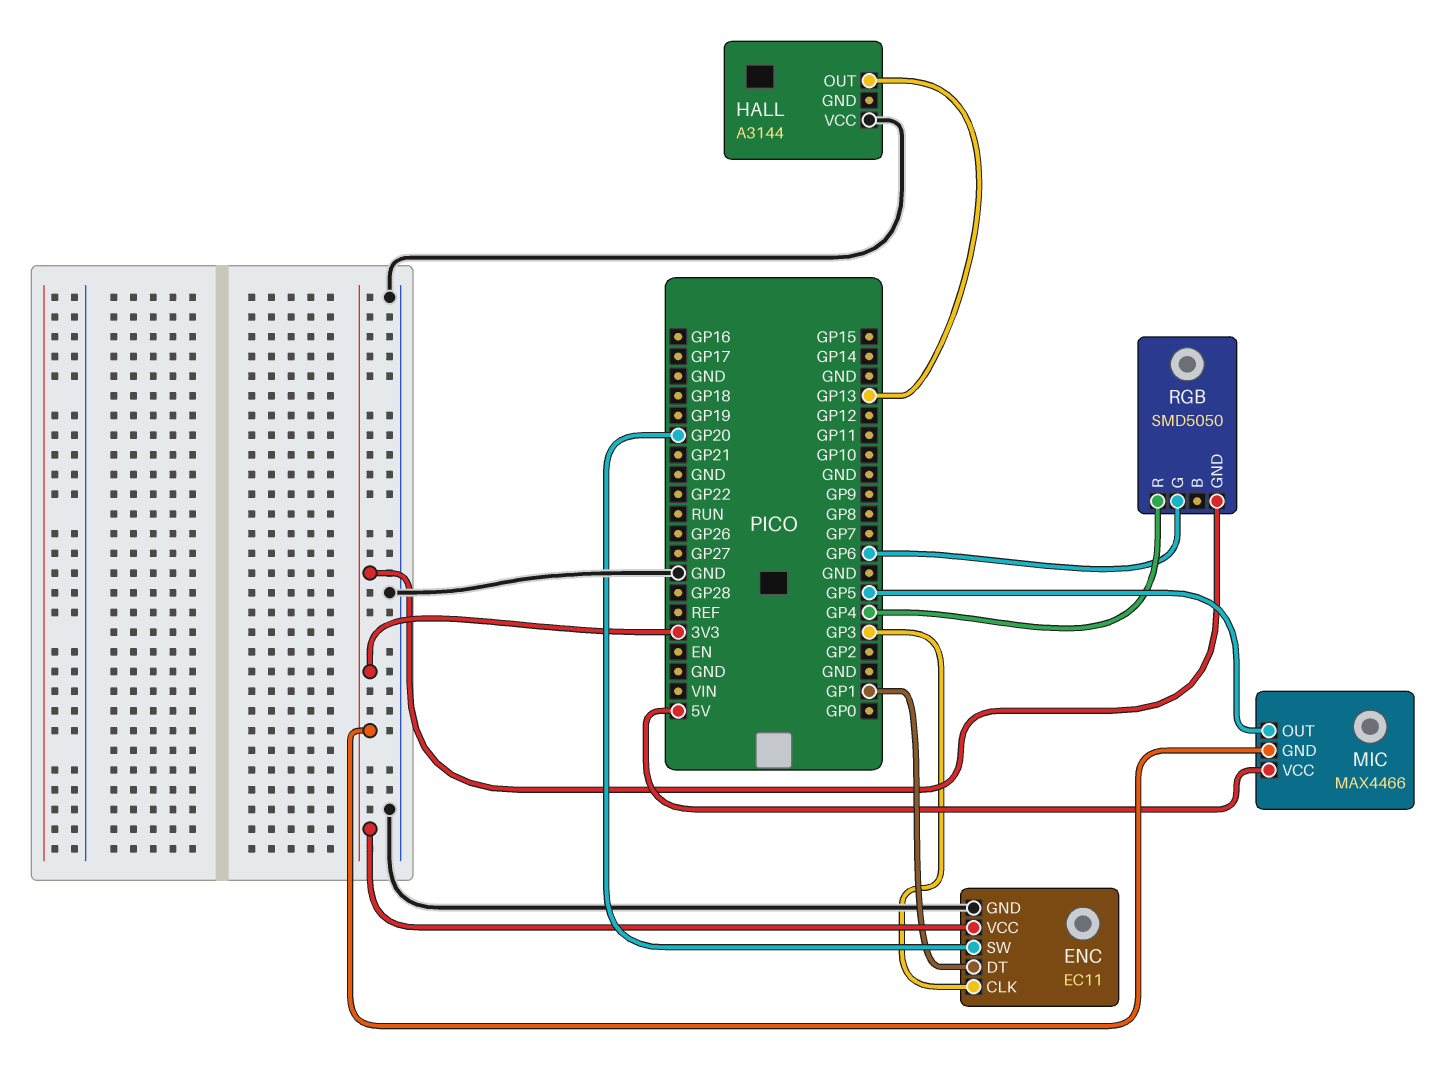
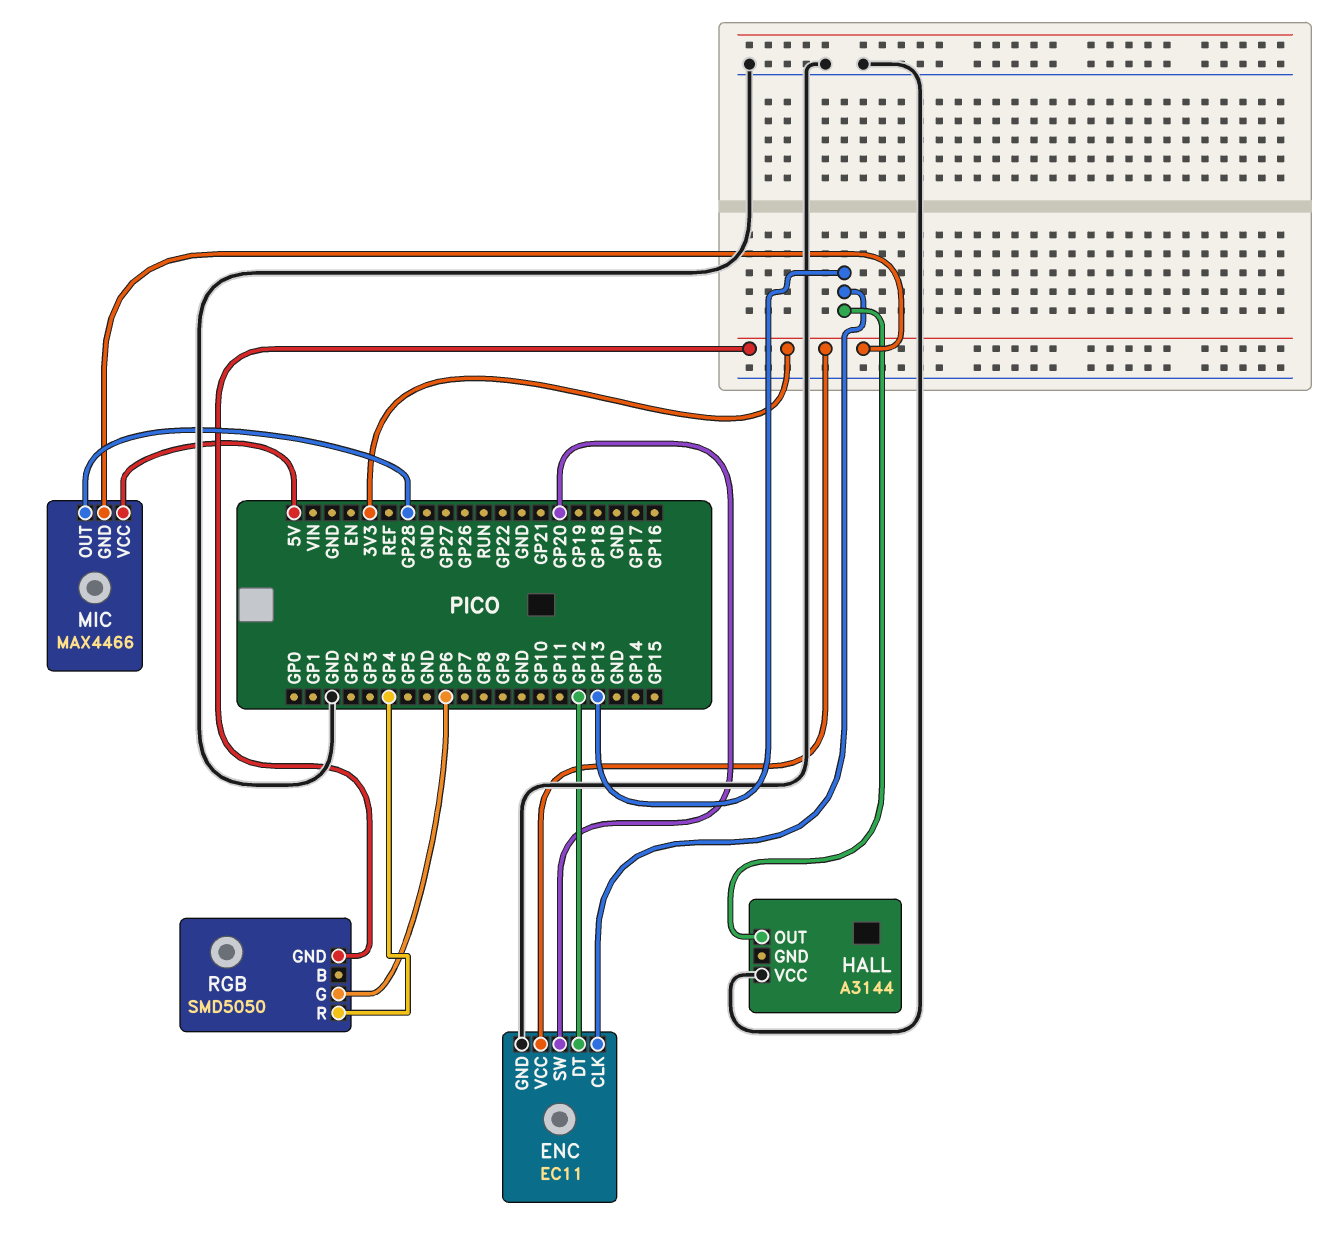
ENC pin CLK: GP3 -> GP13
ENC pin DT: GP1 -> GP12
MIC pin OUT: GP5 -> GP28

